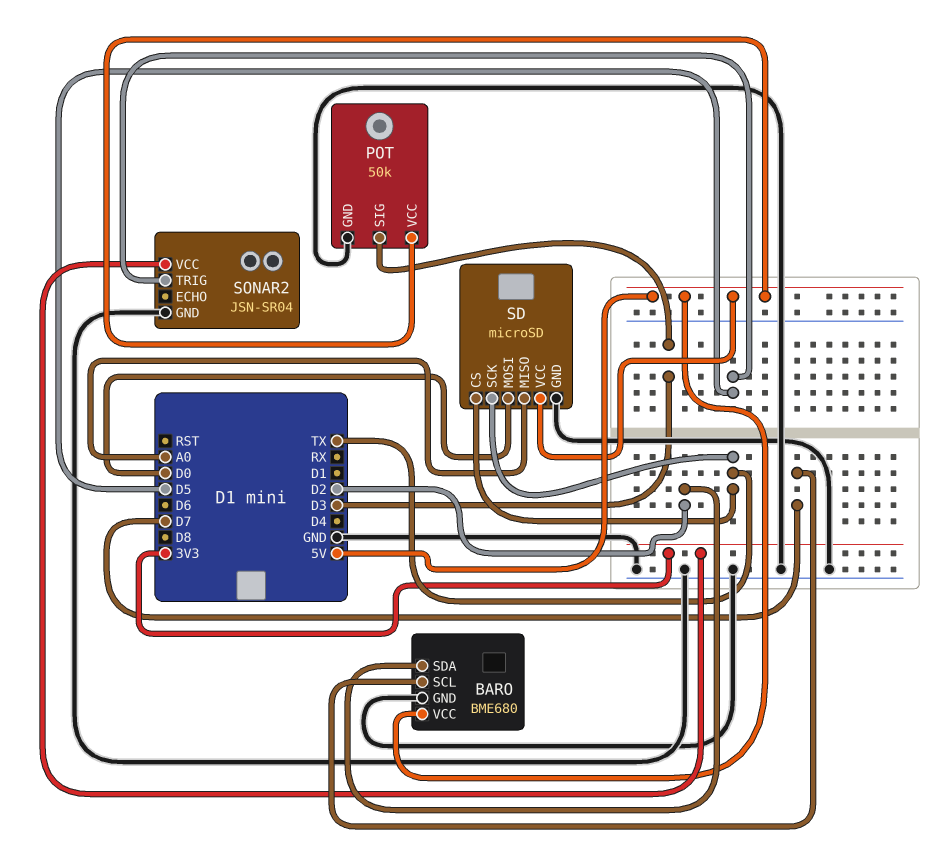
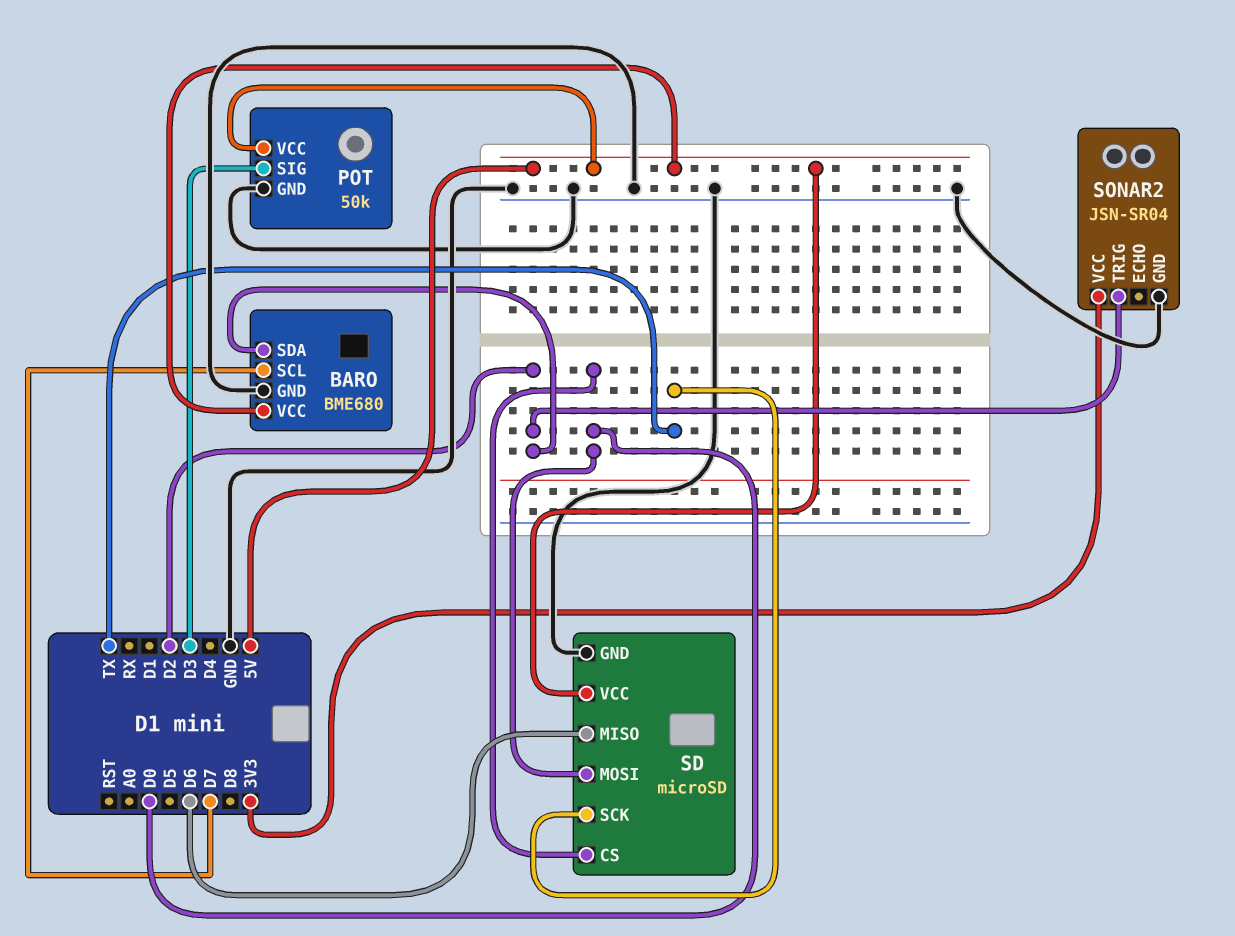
SD pin CS: TX -> D0
SD pin MISO: A0 -> D6
SONAR2 pin TRIG: D5 -> D2

